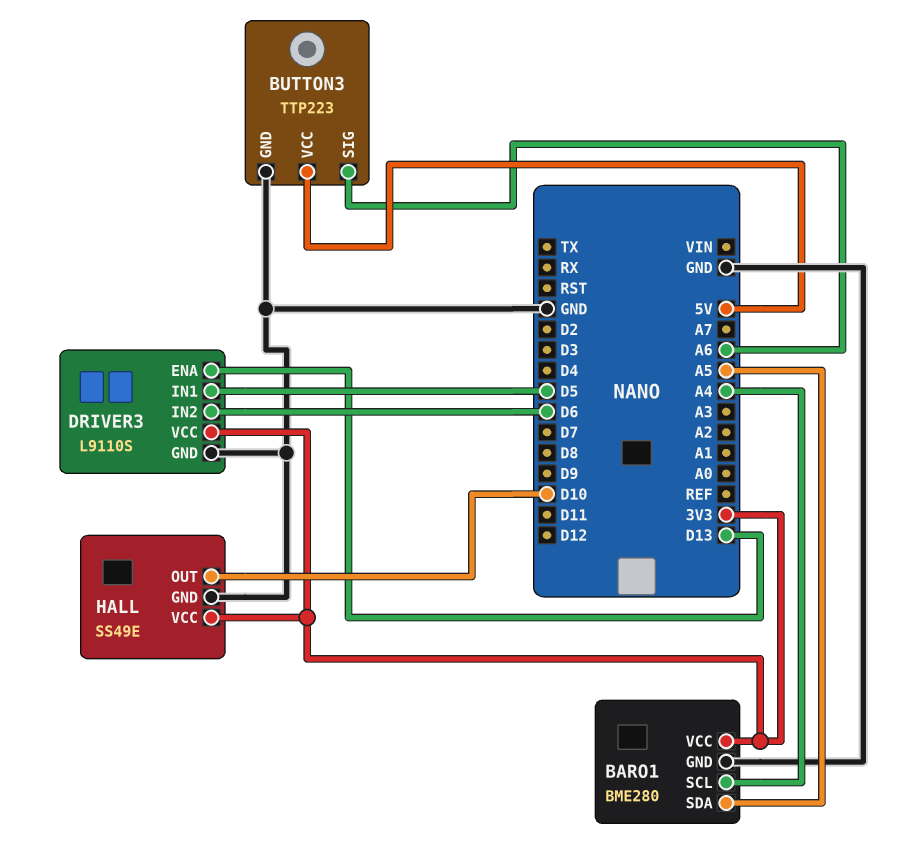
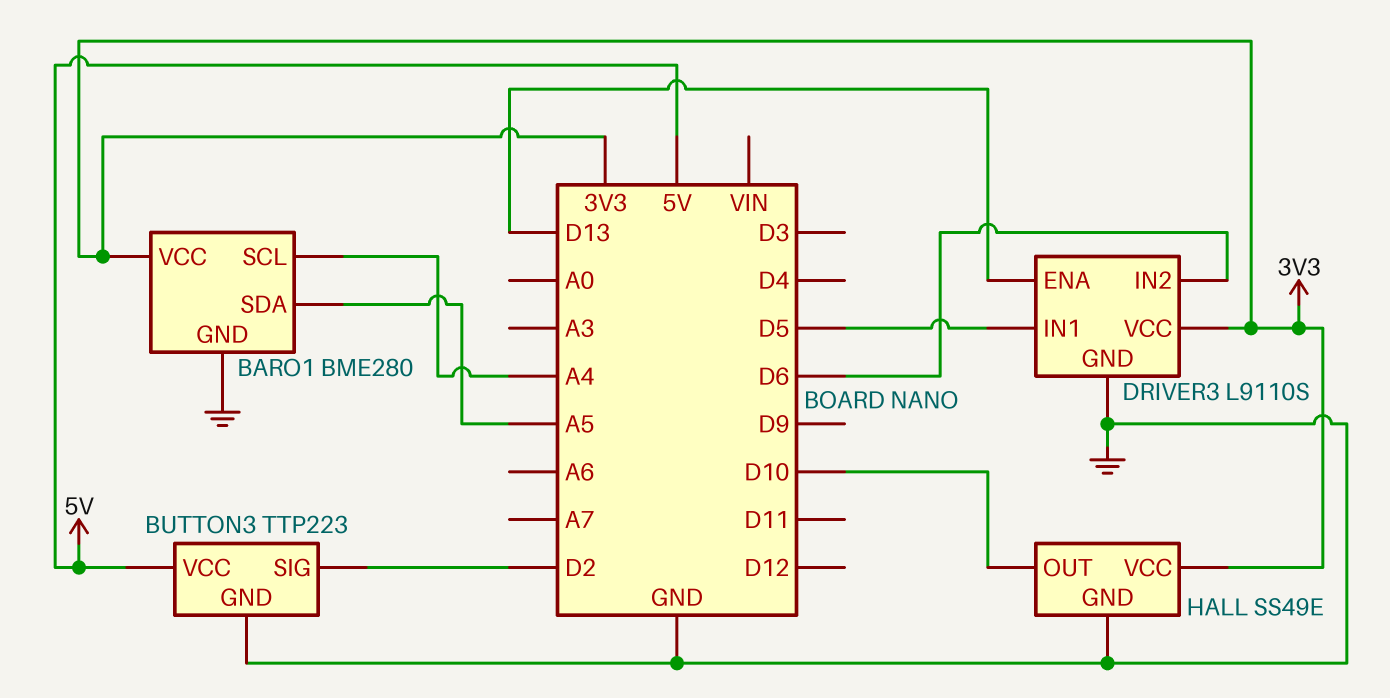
BUTTON3 pin SIG: A6 -> D2

